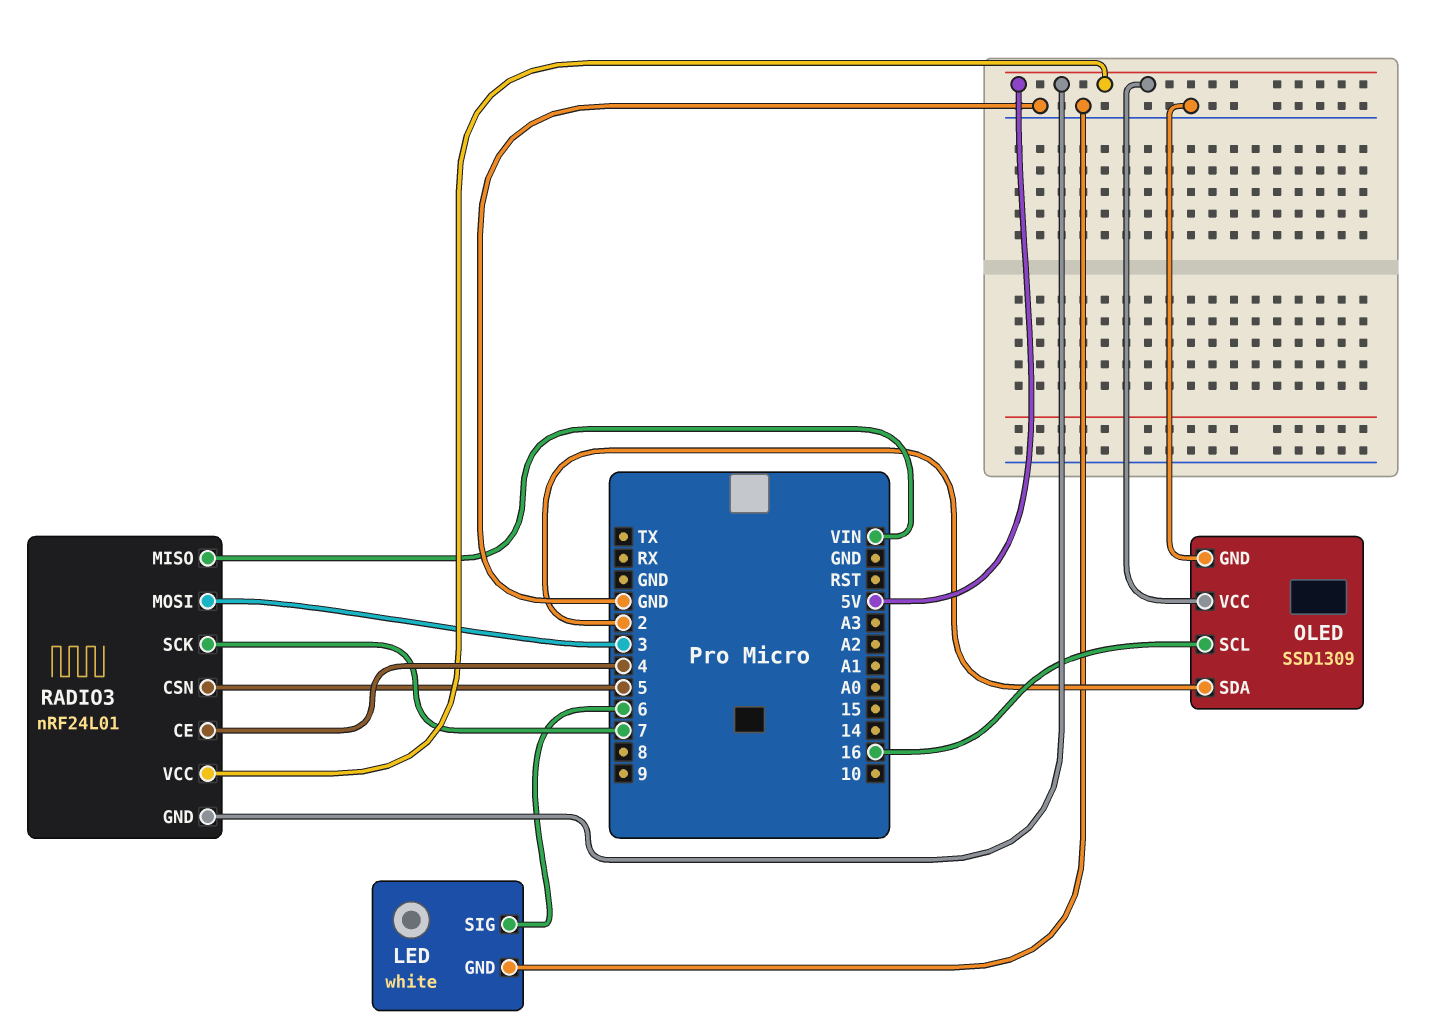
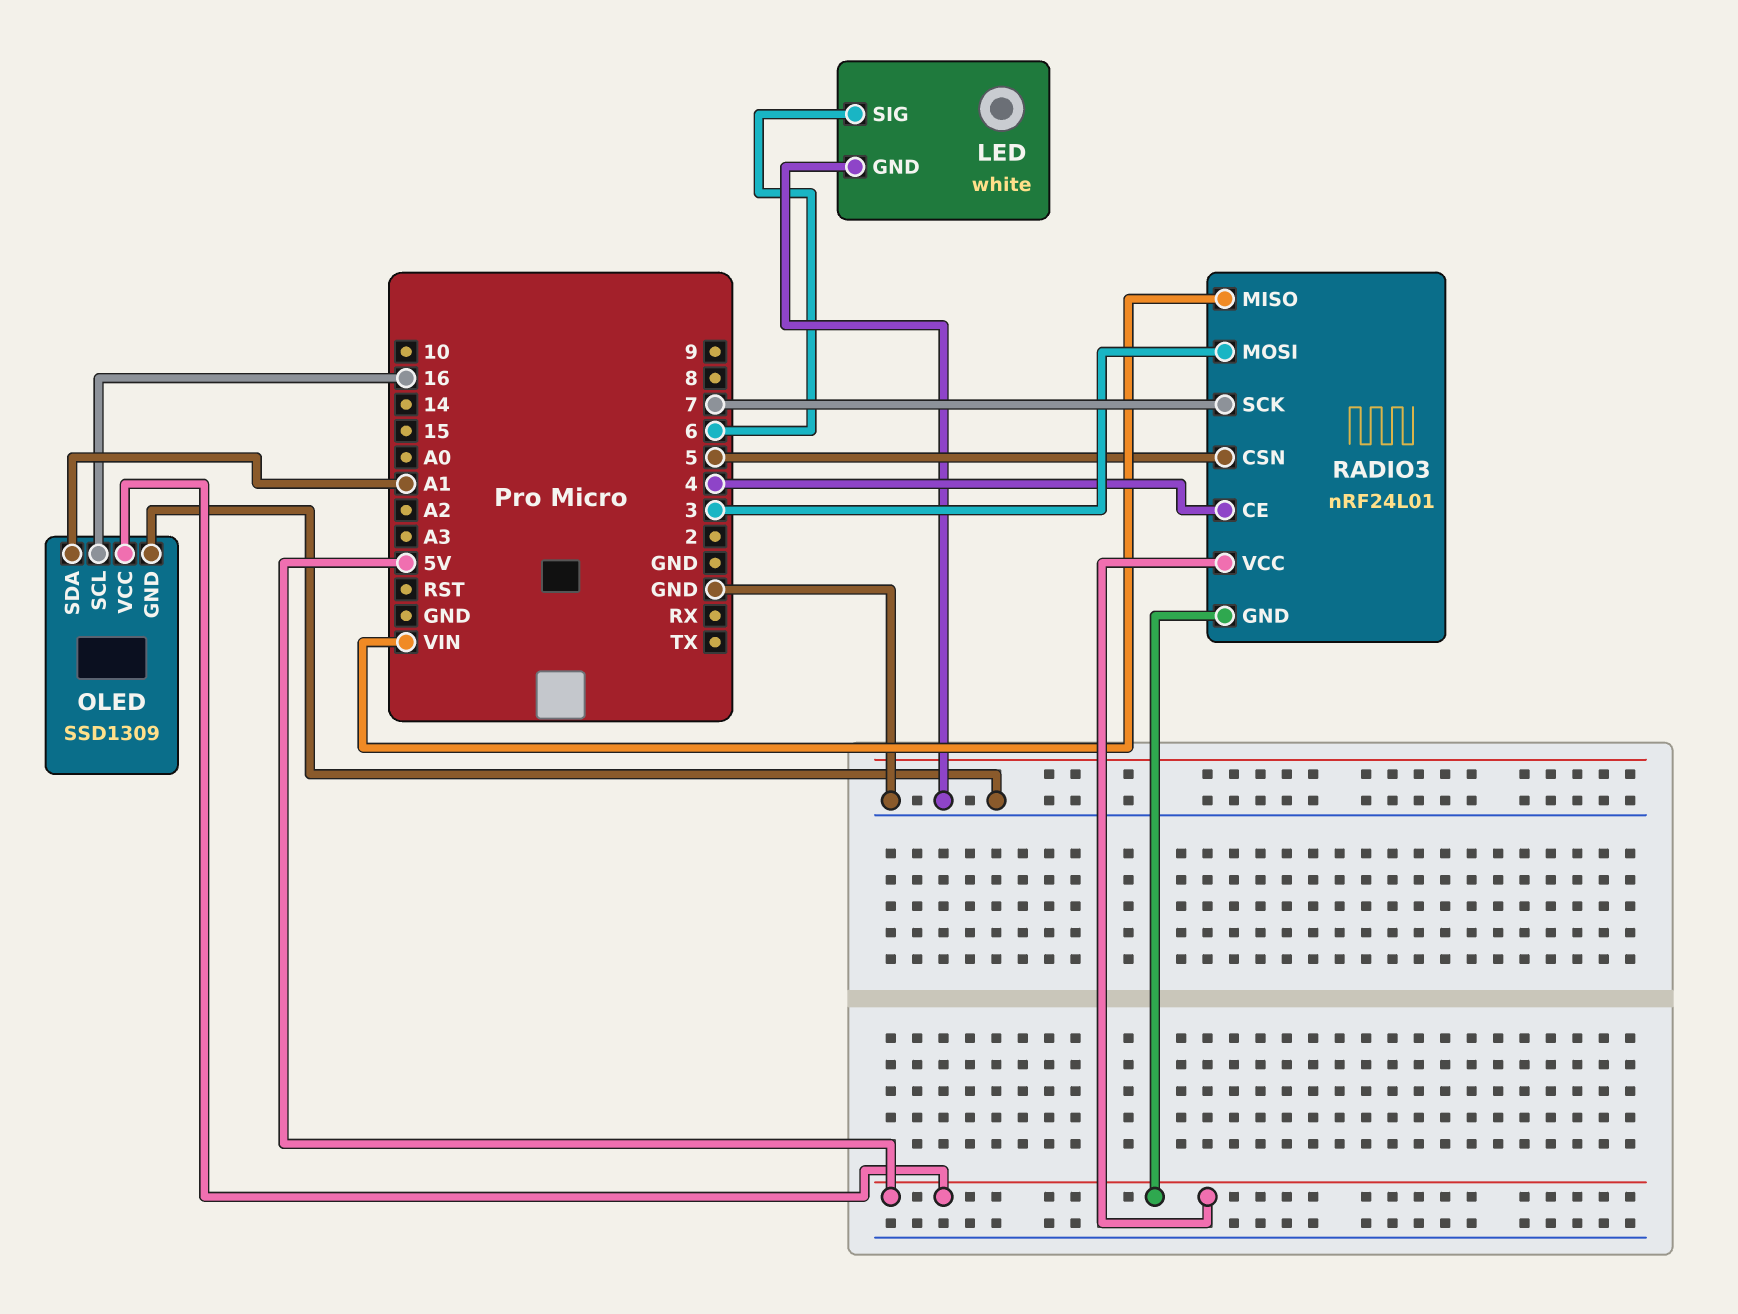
OLED pin SDA: 2 -> A1

